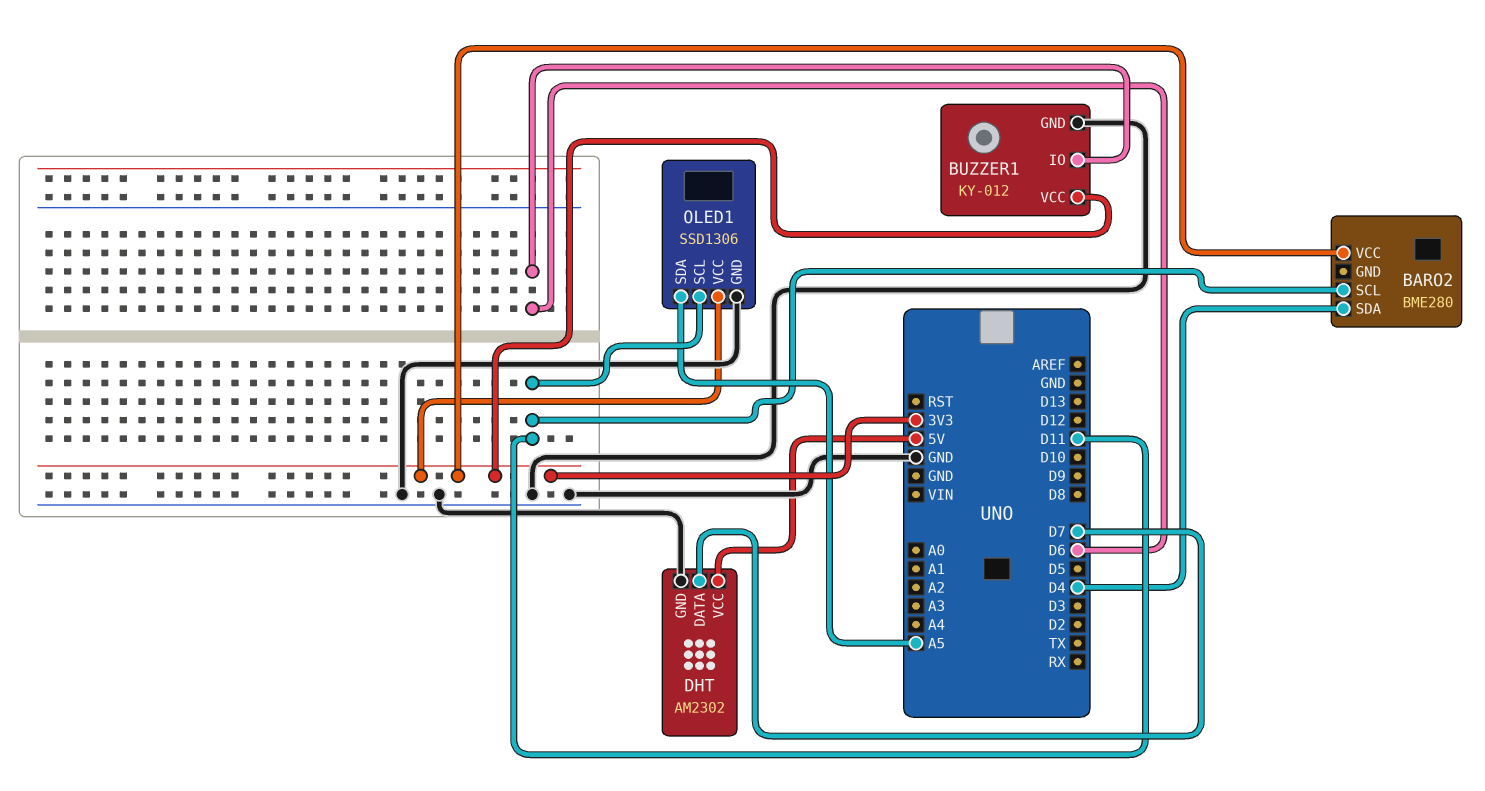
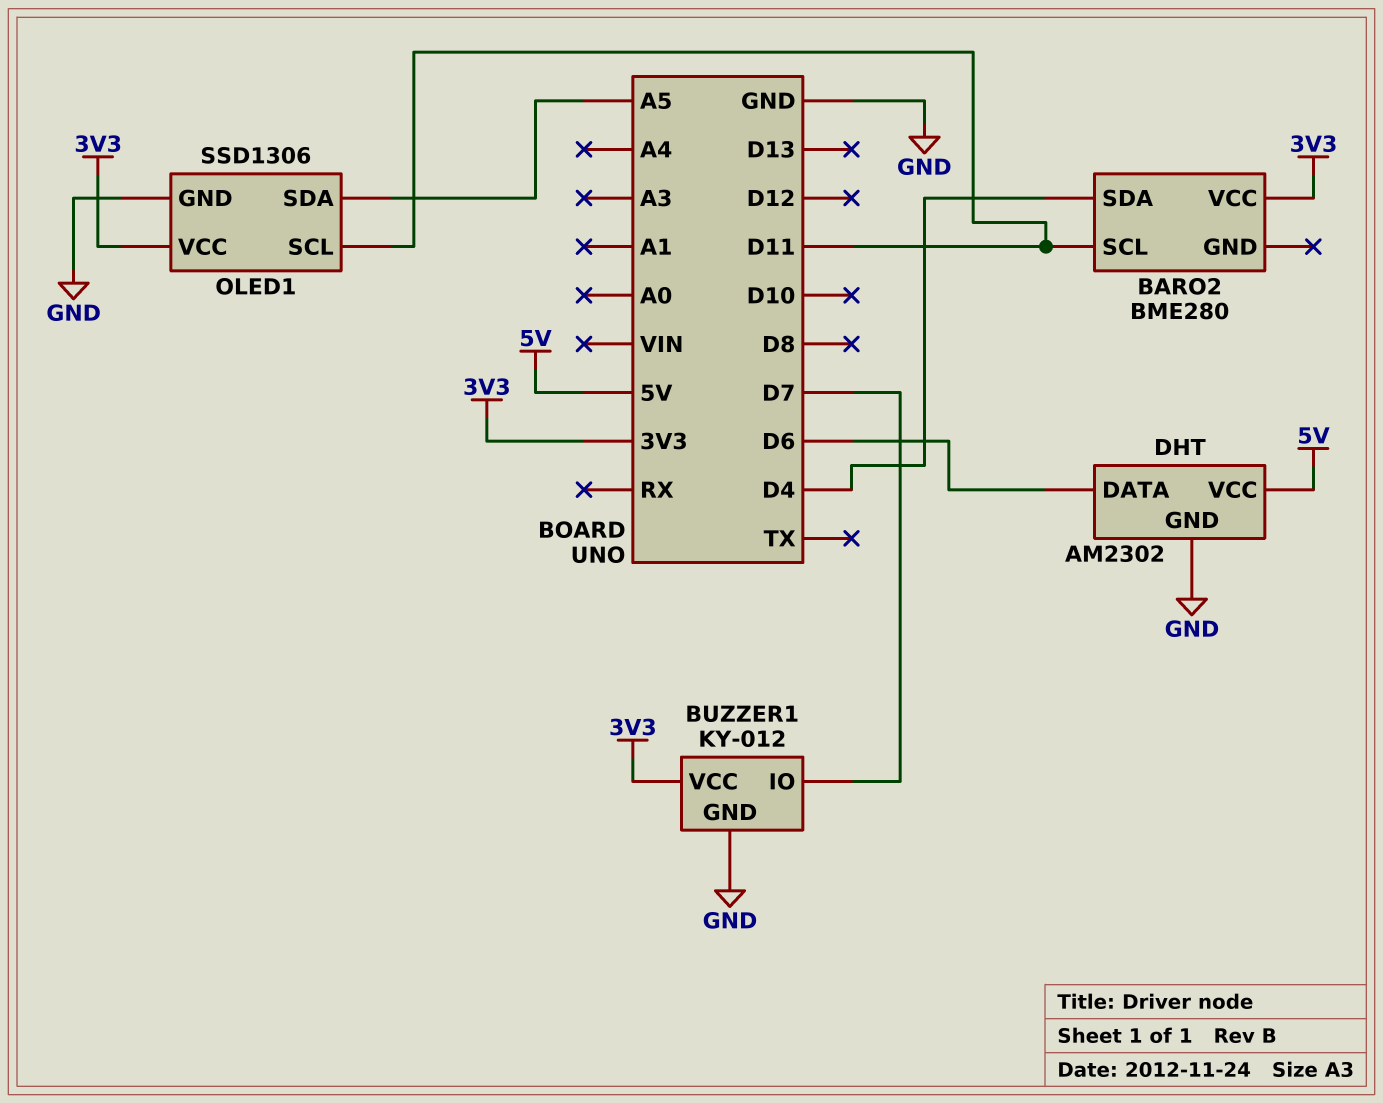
BUZZER1 pin IO: D6 -> D7
DHT pin DATA: D7 -> D6

